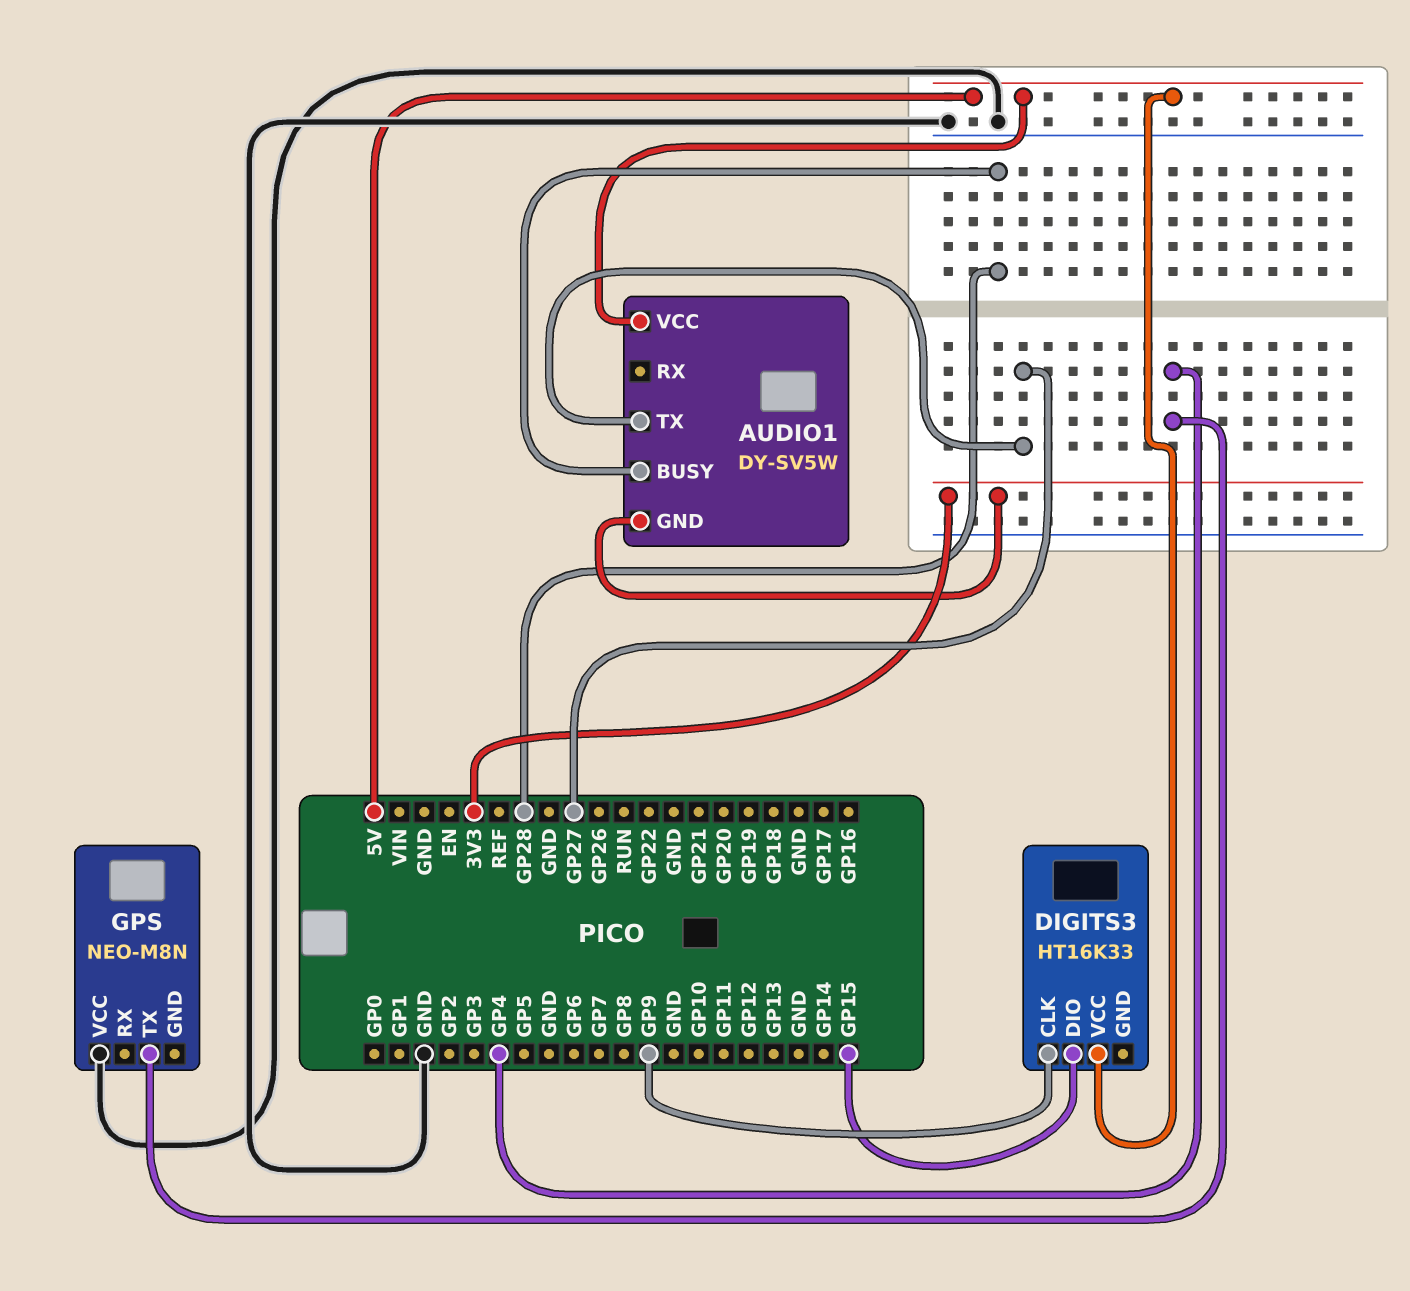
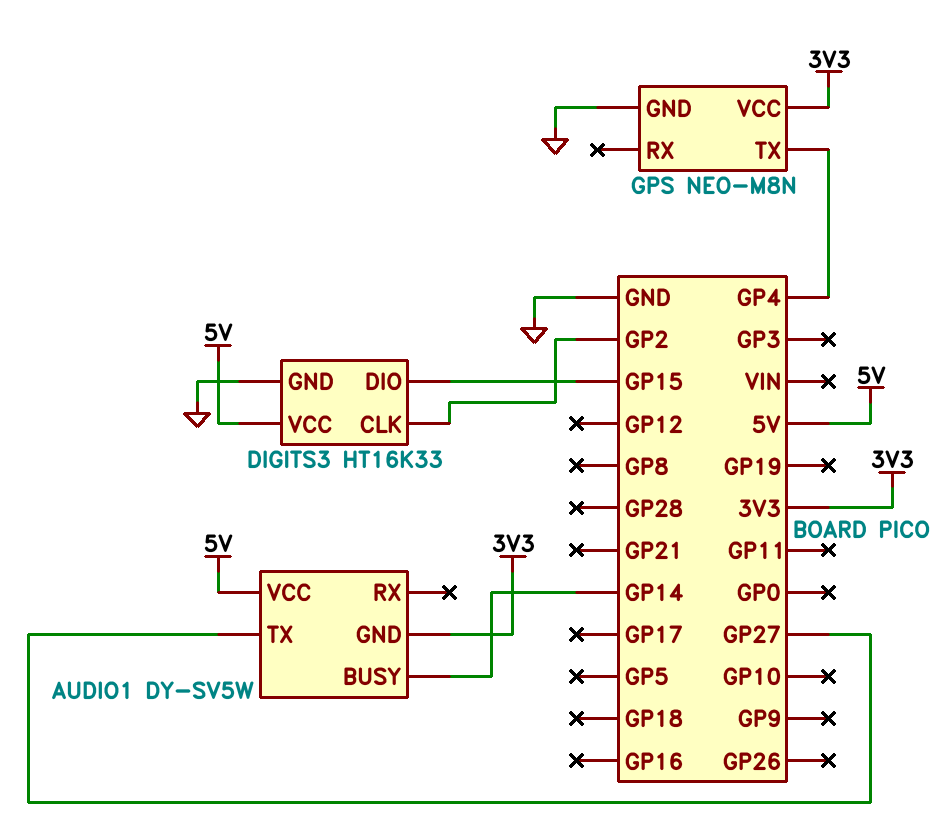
AUDIO1 pin BUSY: GP28 -> GP14
DIGITS3 pin CLK: GP9 -> GP2
DIGITS3 pin GND: none -> GND
GPS pin GND: none -> GND
GPS pin VCC: GND -> 3V3

